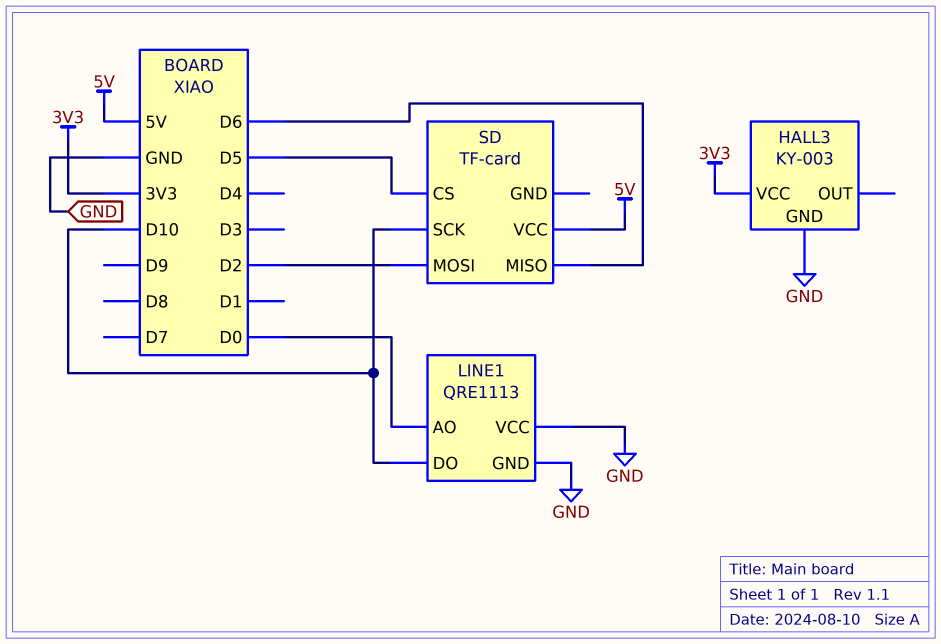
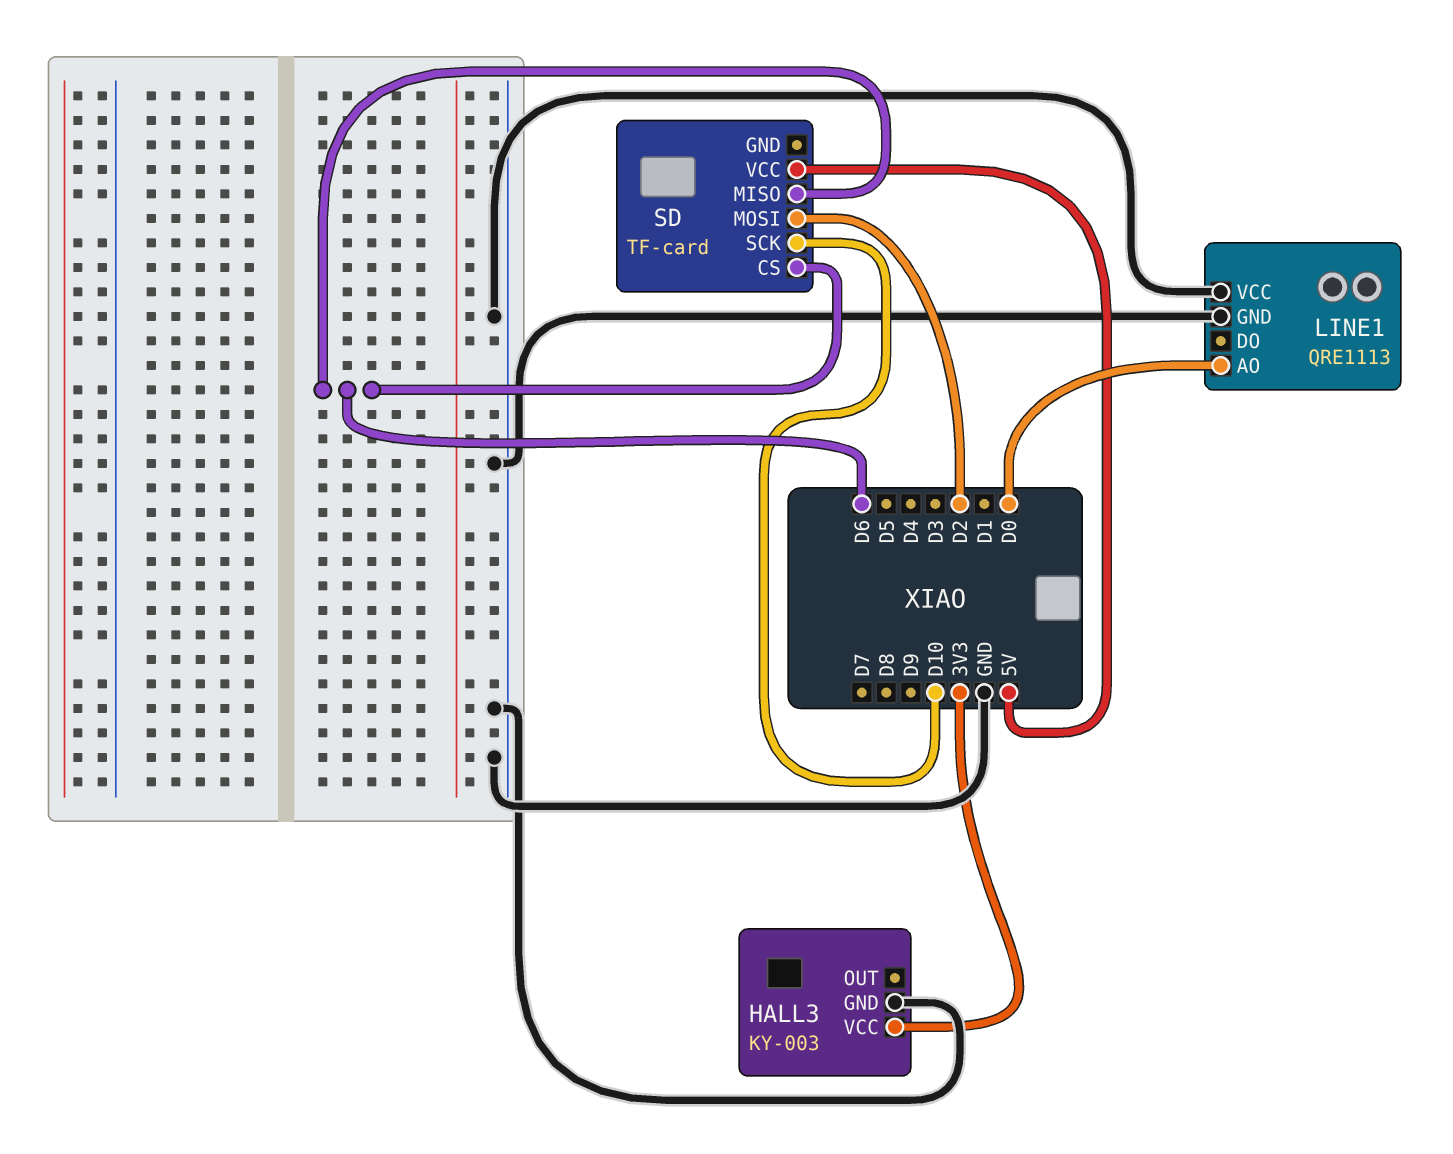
LINE1 pin DO: D10 -> none
SD pin CS: D5 -> D6

